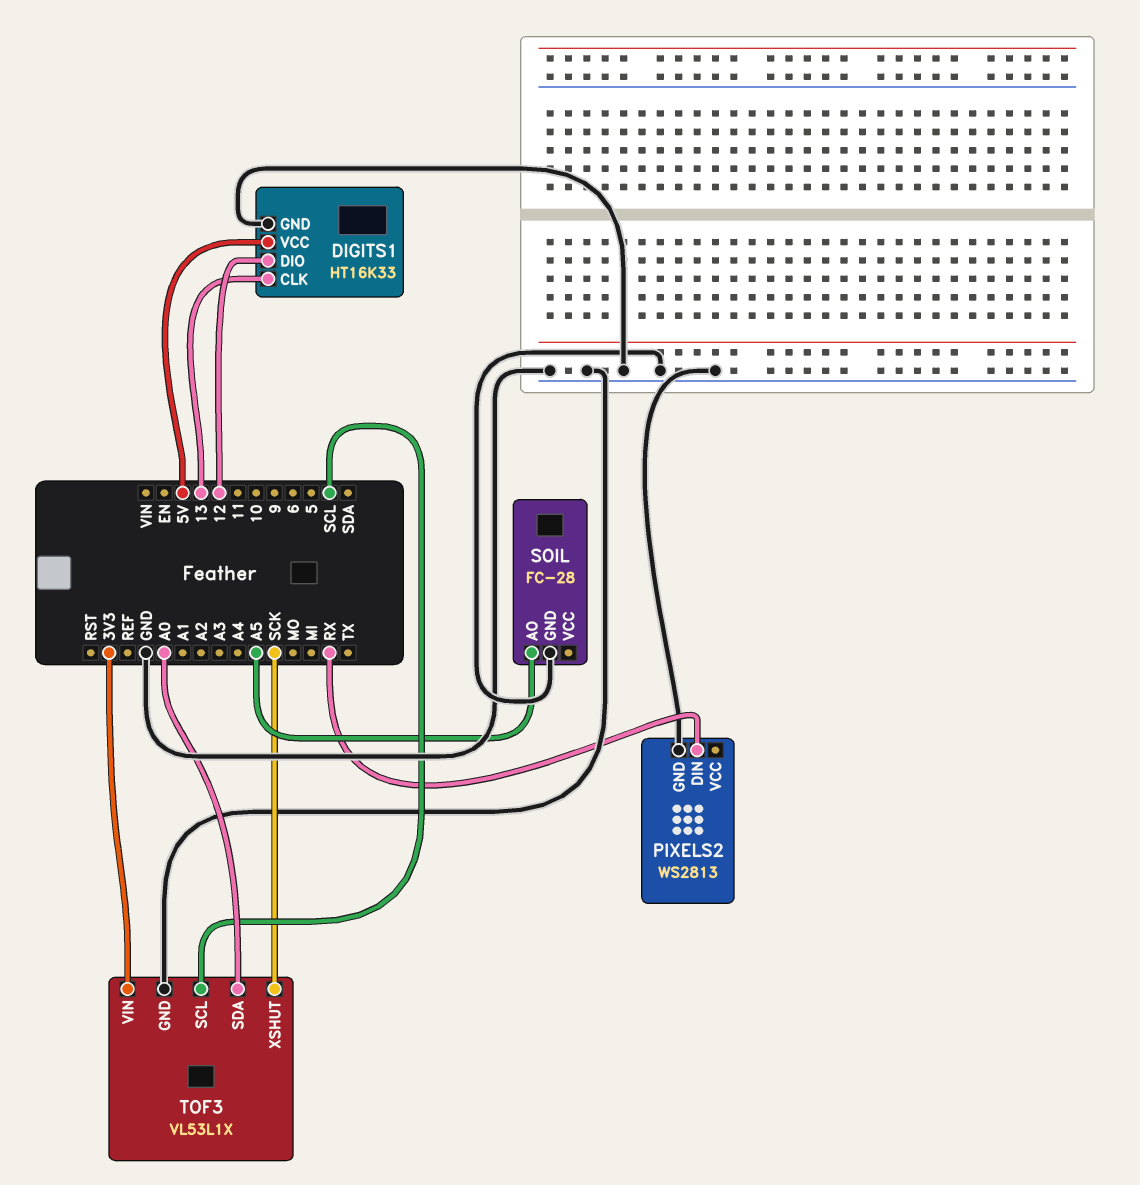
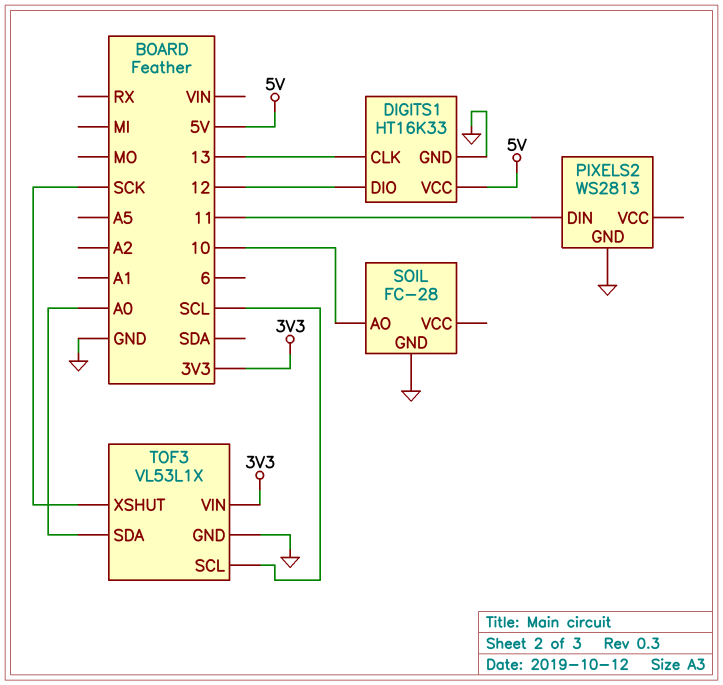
PIXELS2 pin DIN: RX -> 11
SOIL pin AO: A5 -> 10

